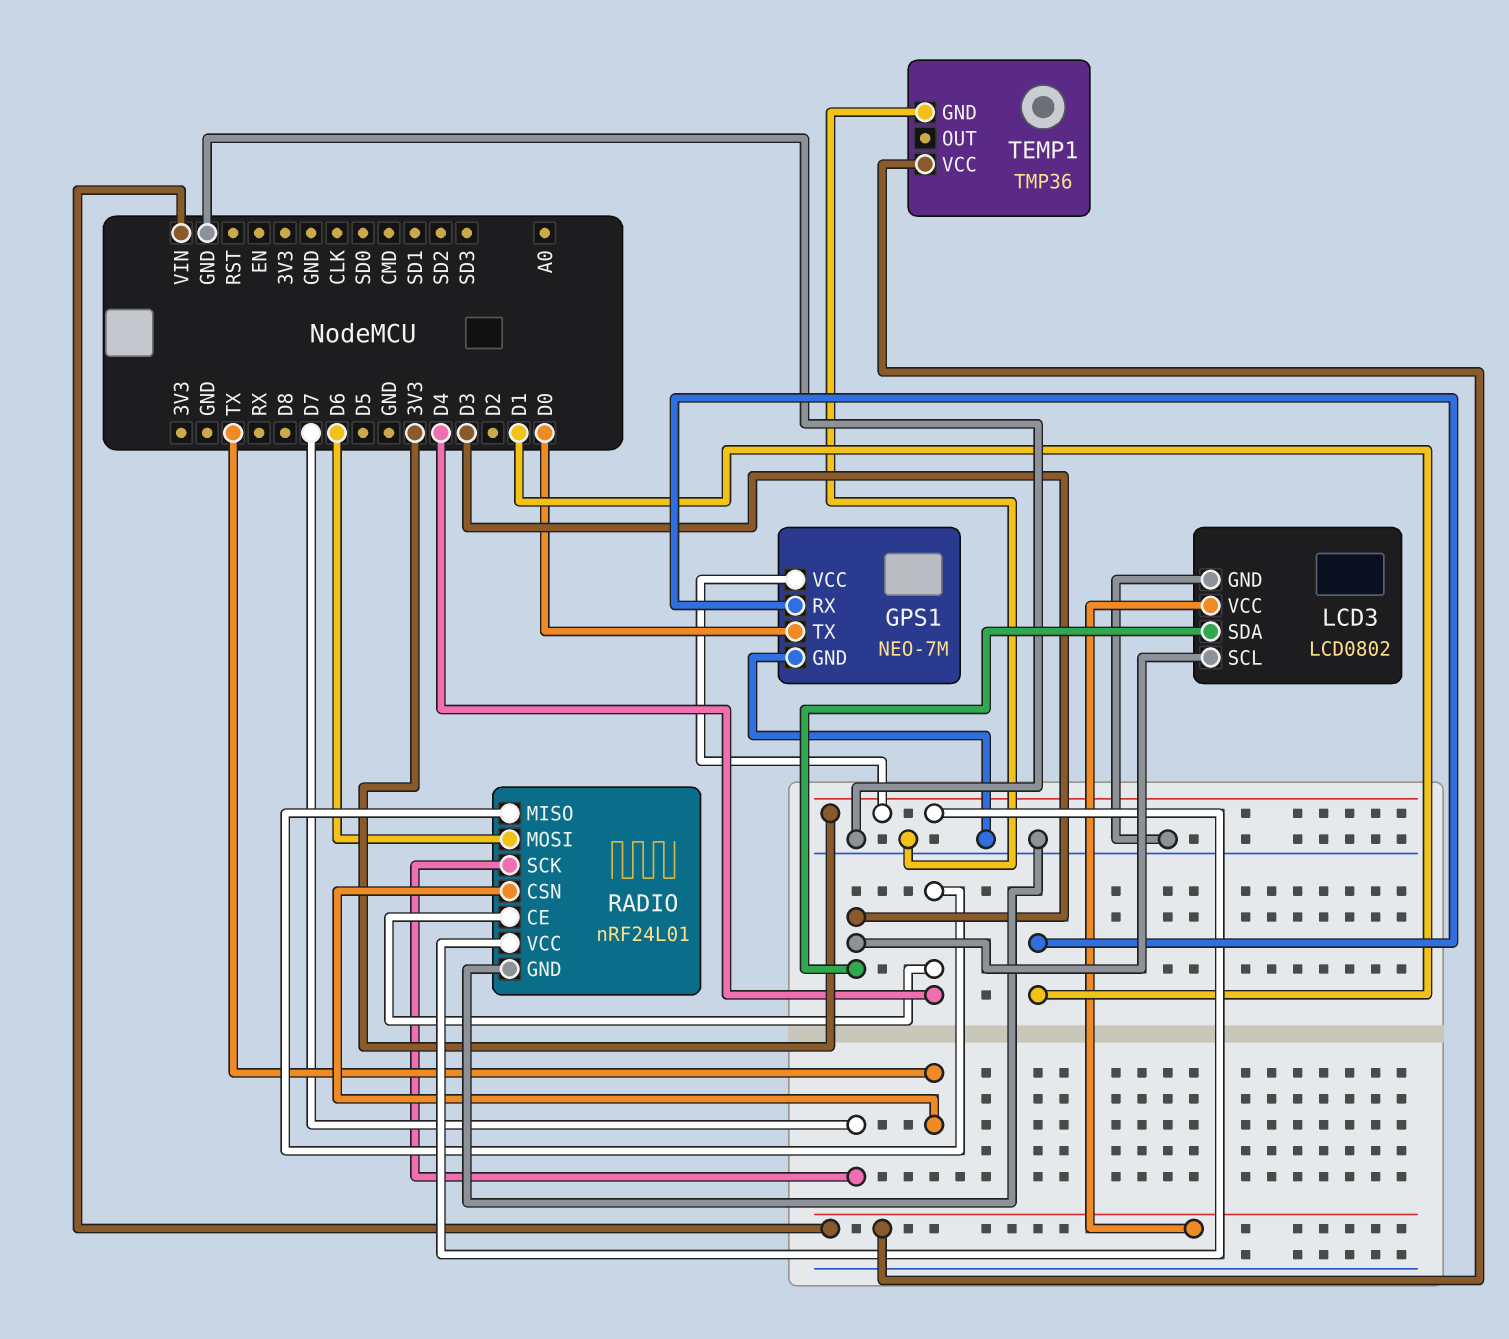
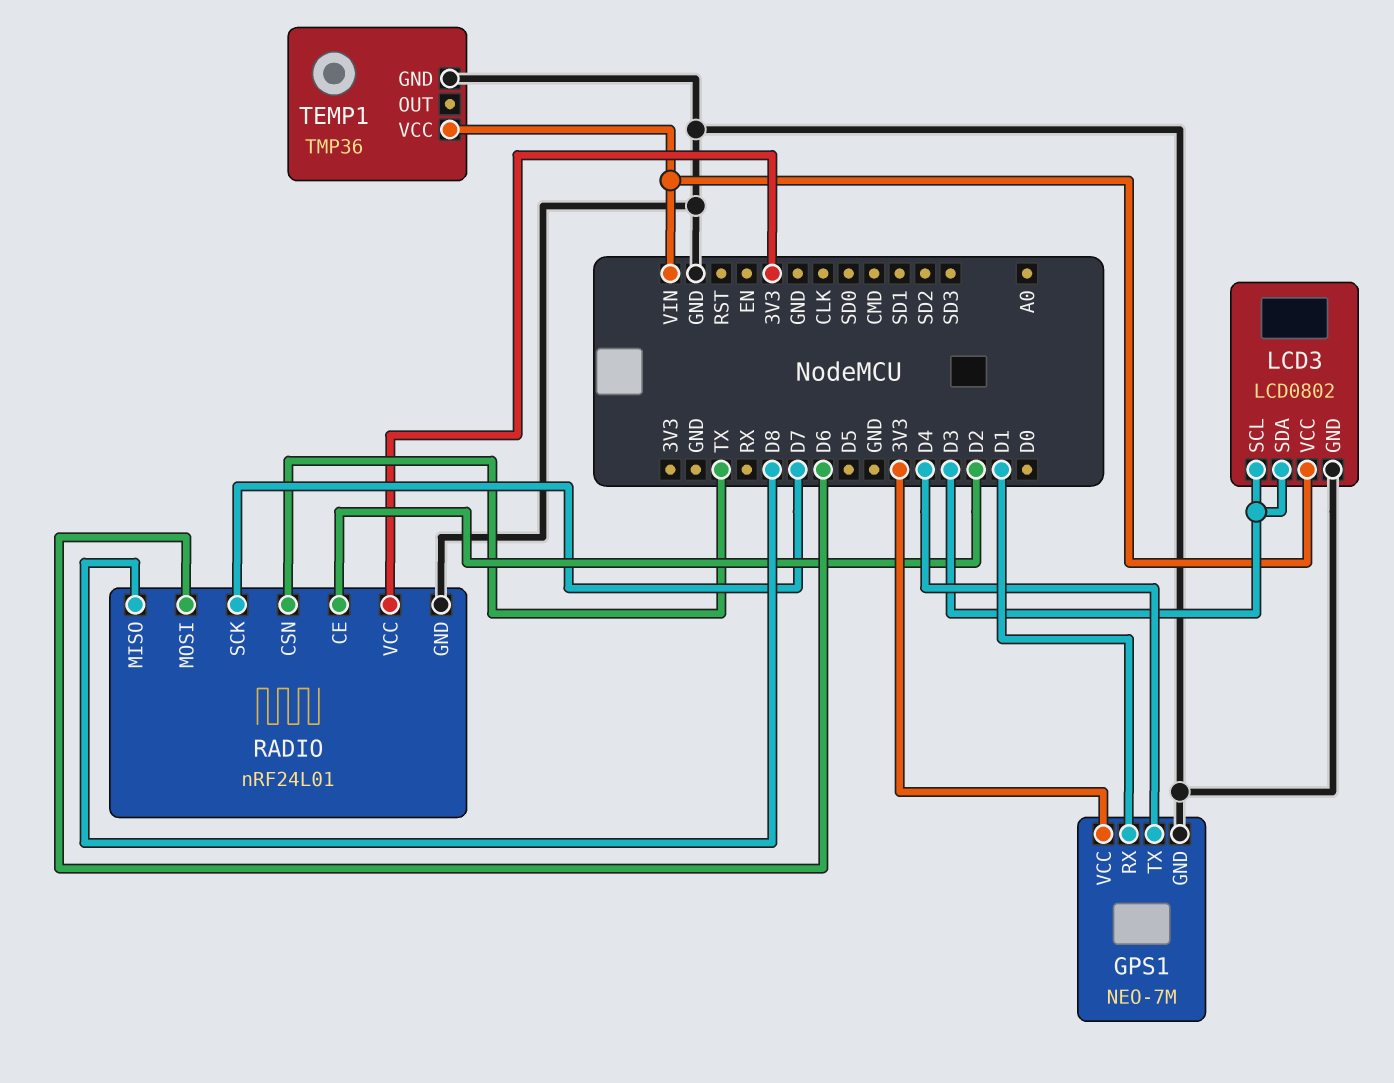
GPS1 pin TX: D0 -> D4
RADIO pin CE: D4 -> D2
RADIO pin MISO: D4 -> D8

